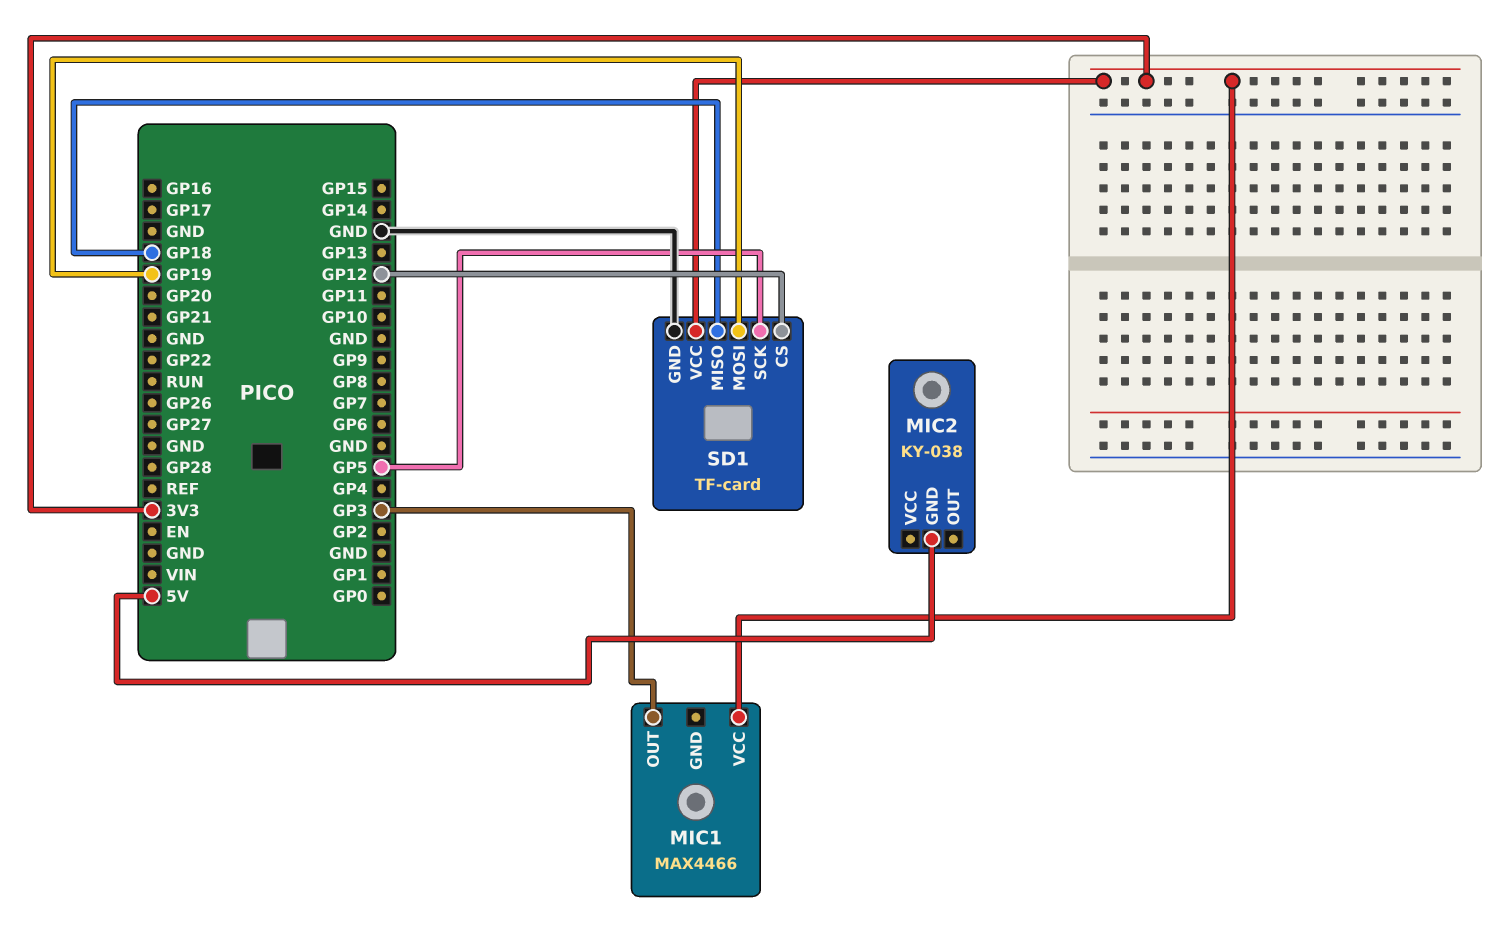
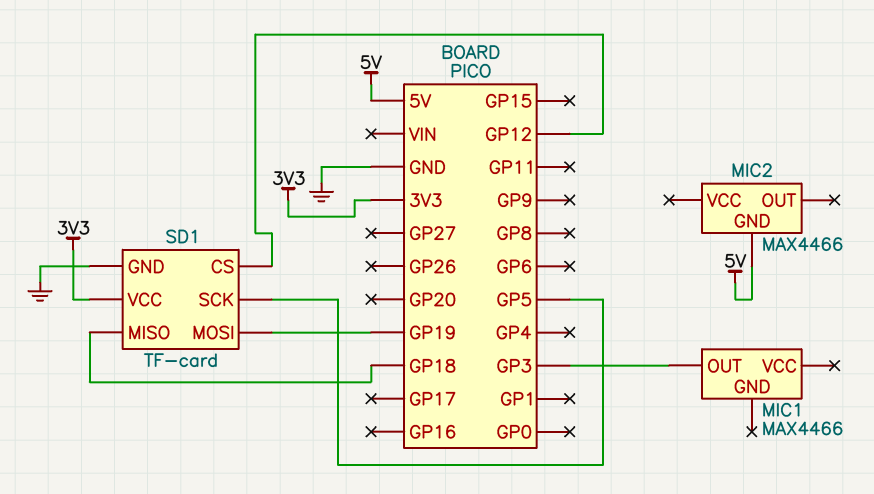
MIC1 pin VCC: 3V3 -> none
MIC2: KY-038 -> MAX4466

